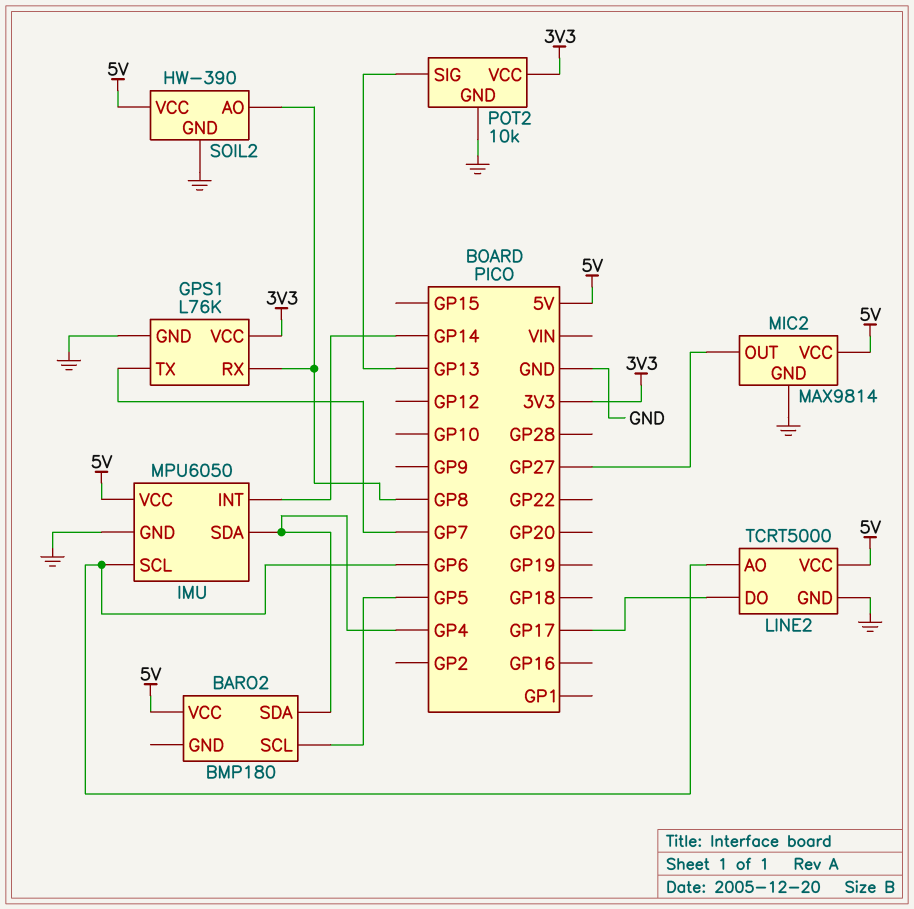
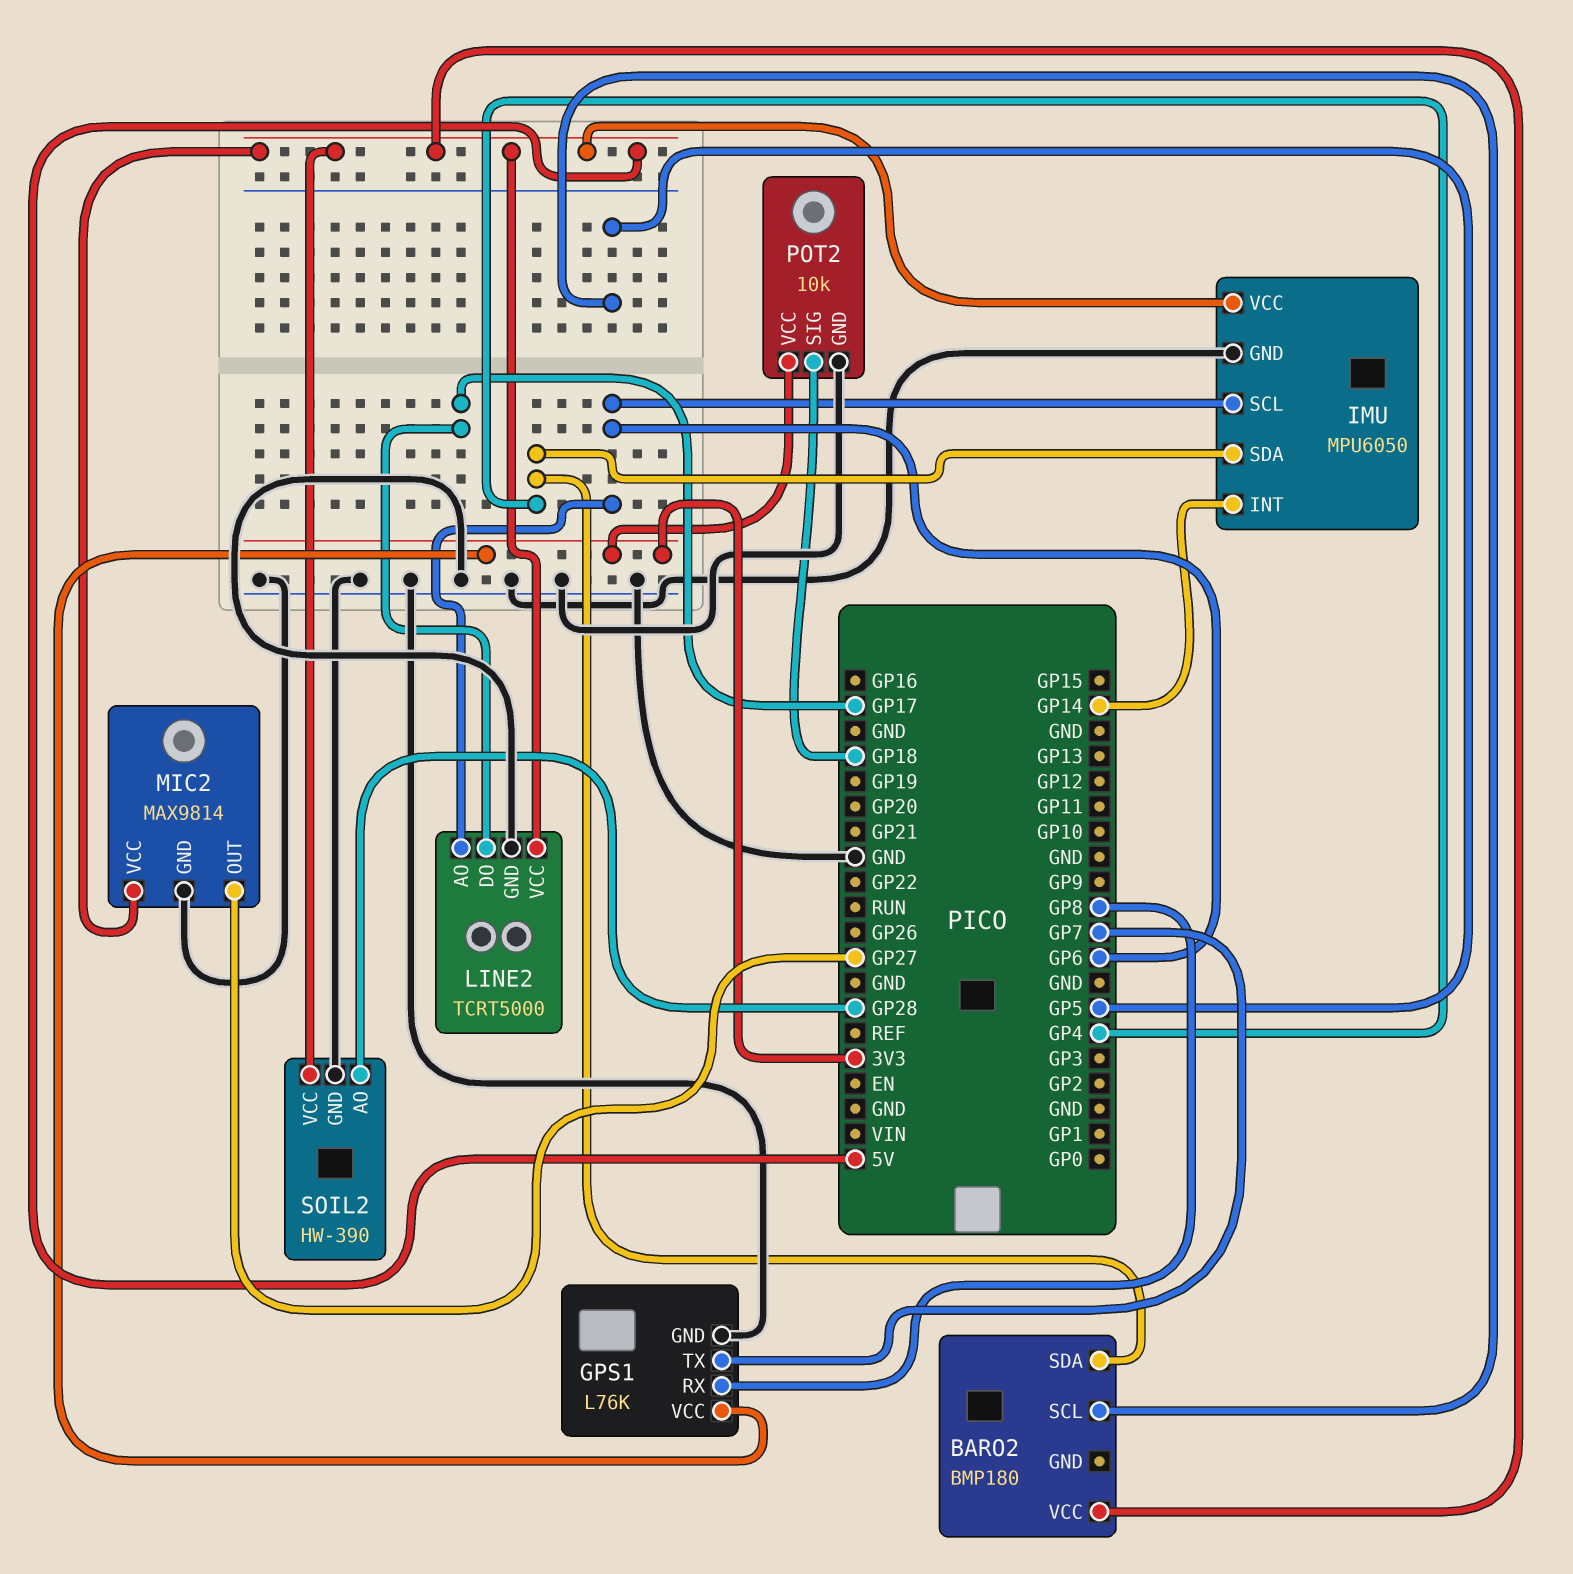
POT2 pin SIG: GP13 -> GP18
SOIL2 pin AO: GP8 -> GP28

